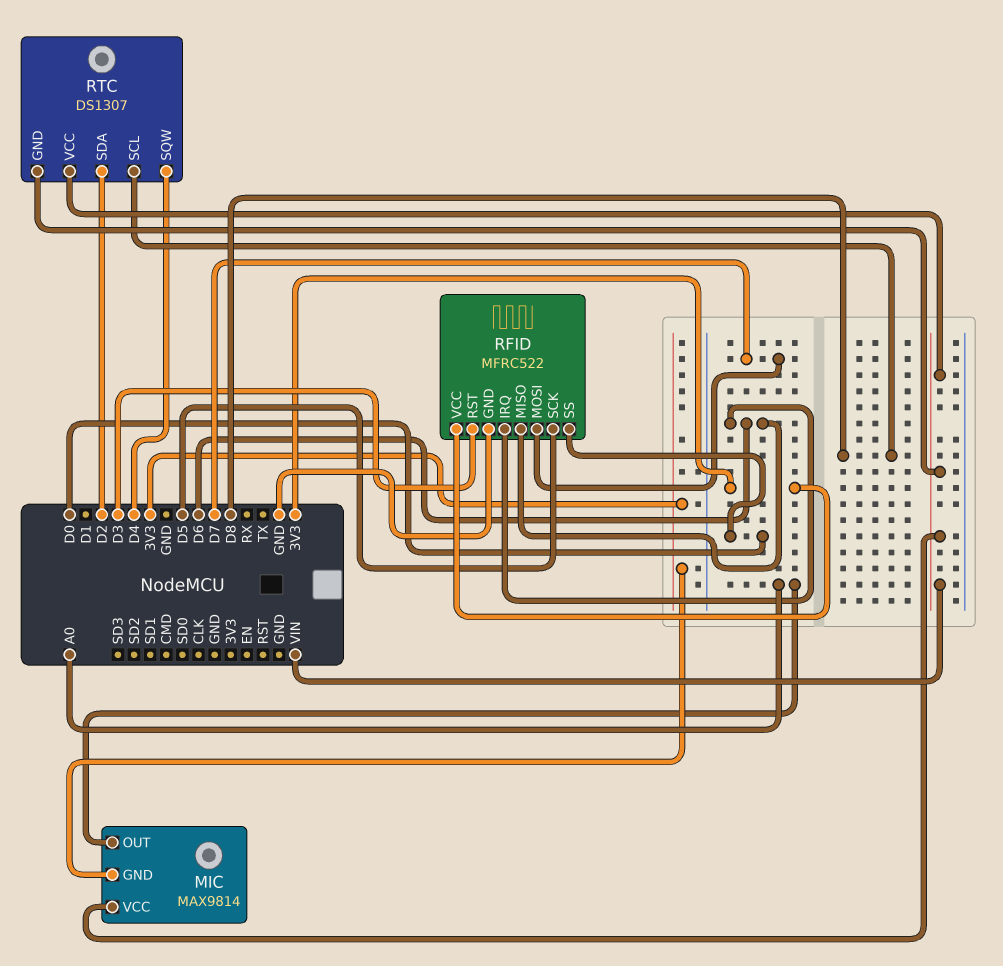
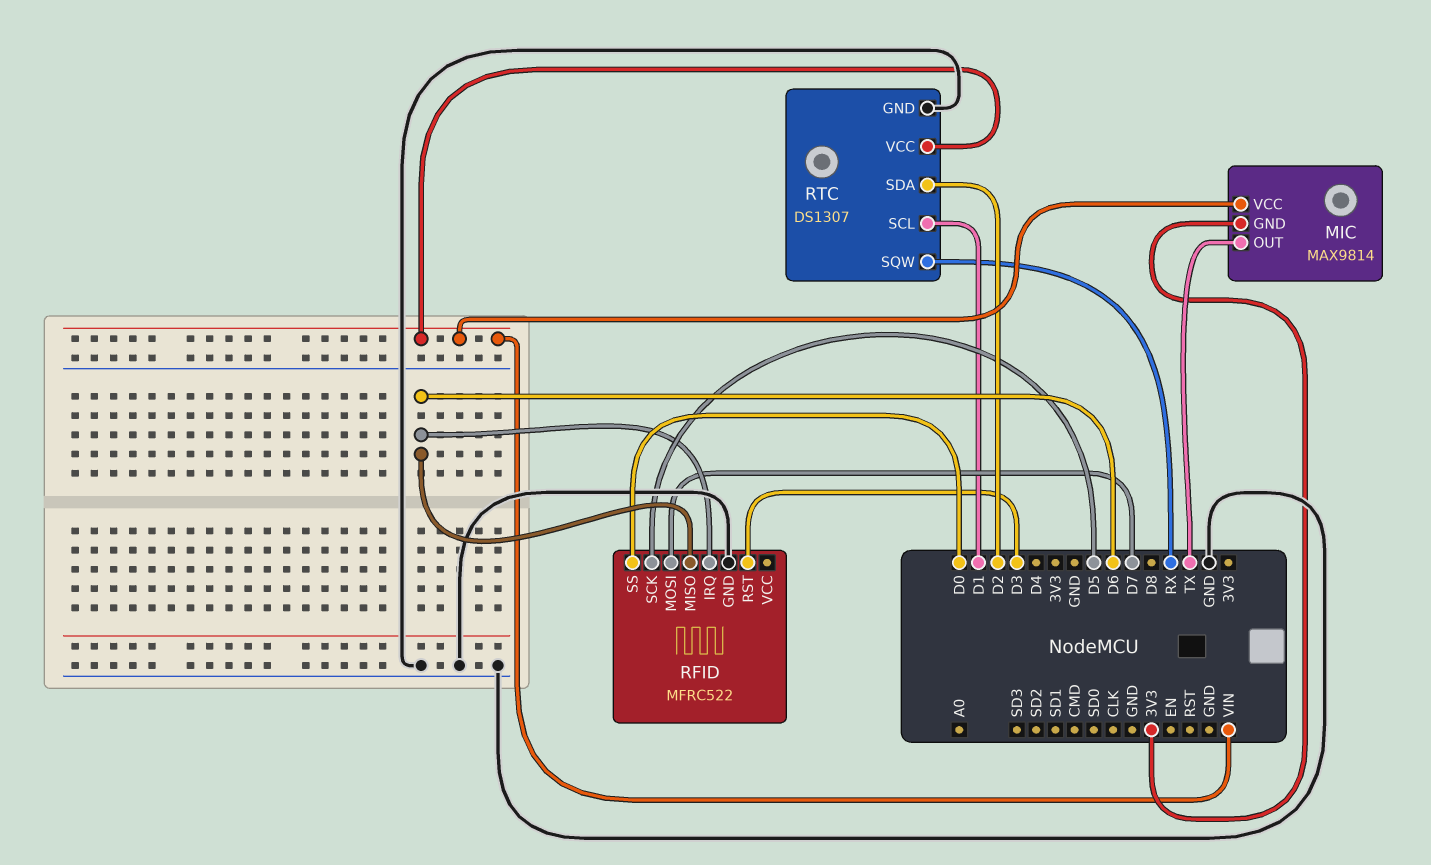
MIC pin OUT: A0 -> TX
RFID pin VCC: 3V3 -> none
RTC pin GND: VIN -> GND
RTC pin SCL: D8 -> D1
RTC pin SQW: D4 -> RX

